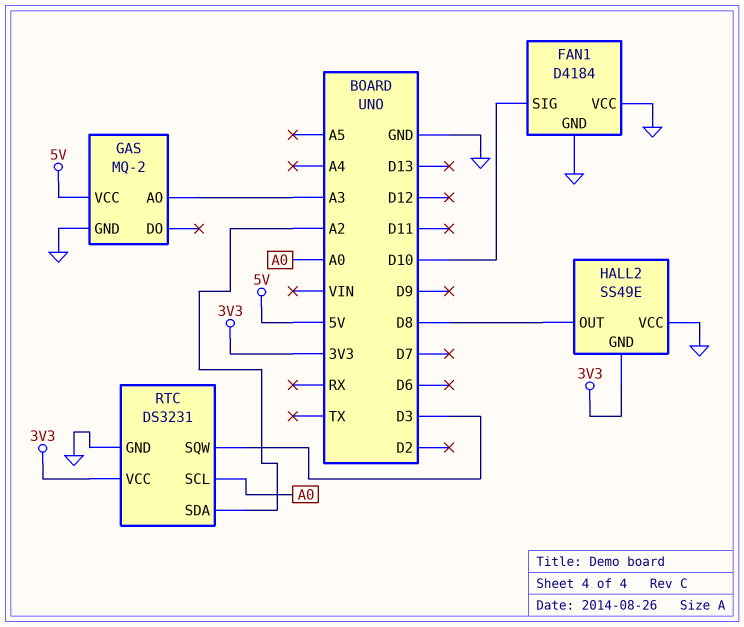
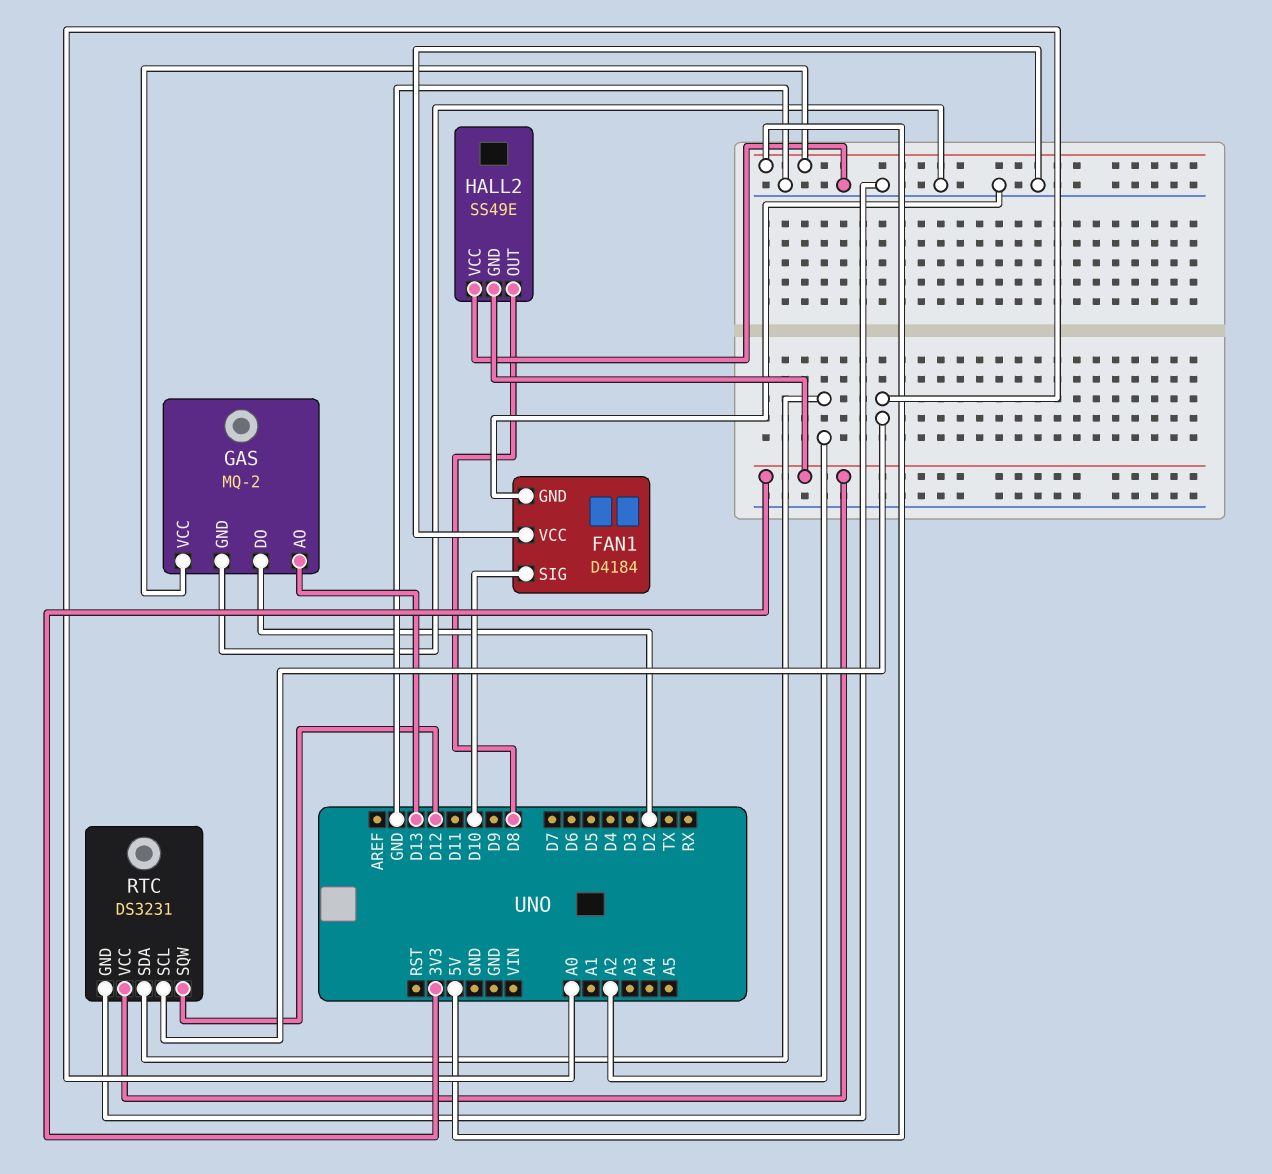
GAS pin AO: A3 -> D13
GAS pin DO: none -> D2
RTC pin SQW: D3 -> D12

